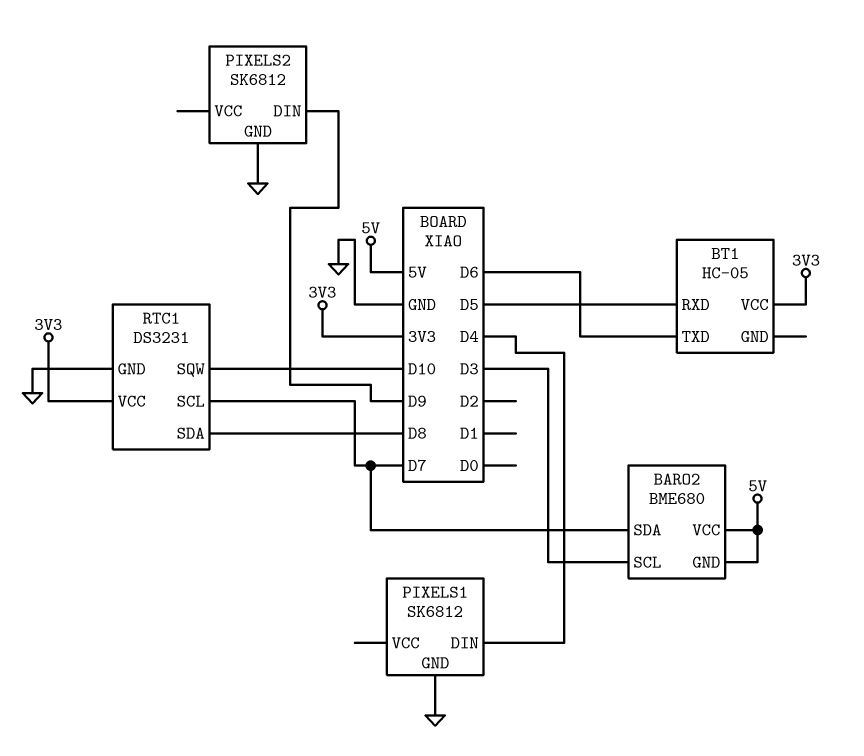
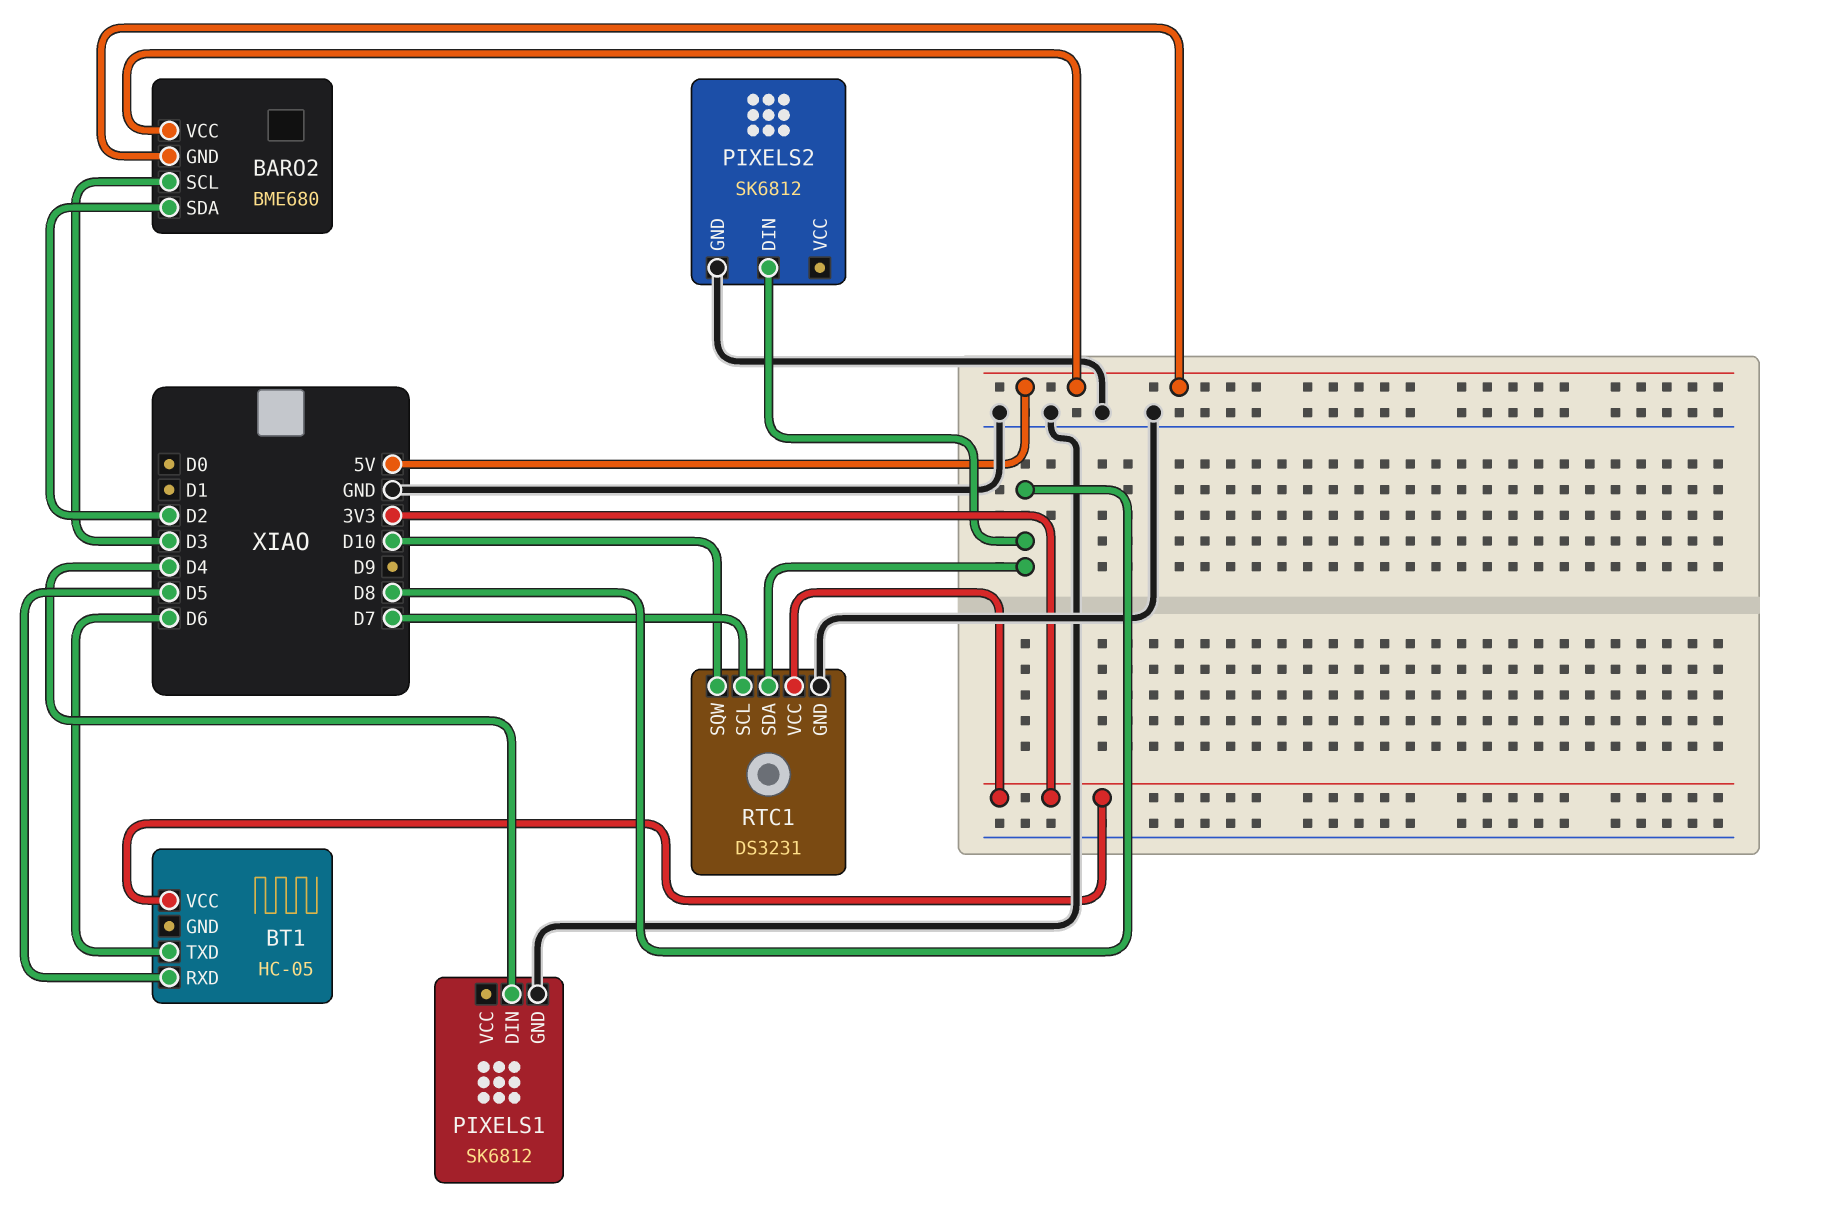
BARO2 pin SDA: D7 -> D2
PIXELS2 pin DIN: D9 -> D8

